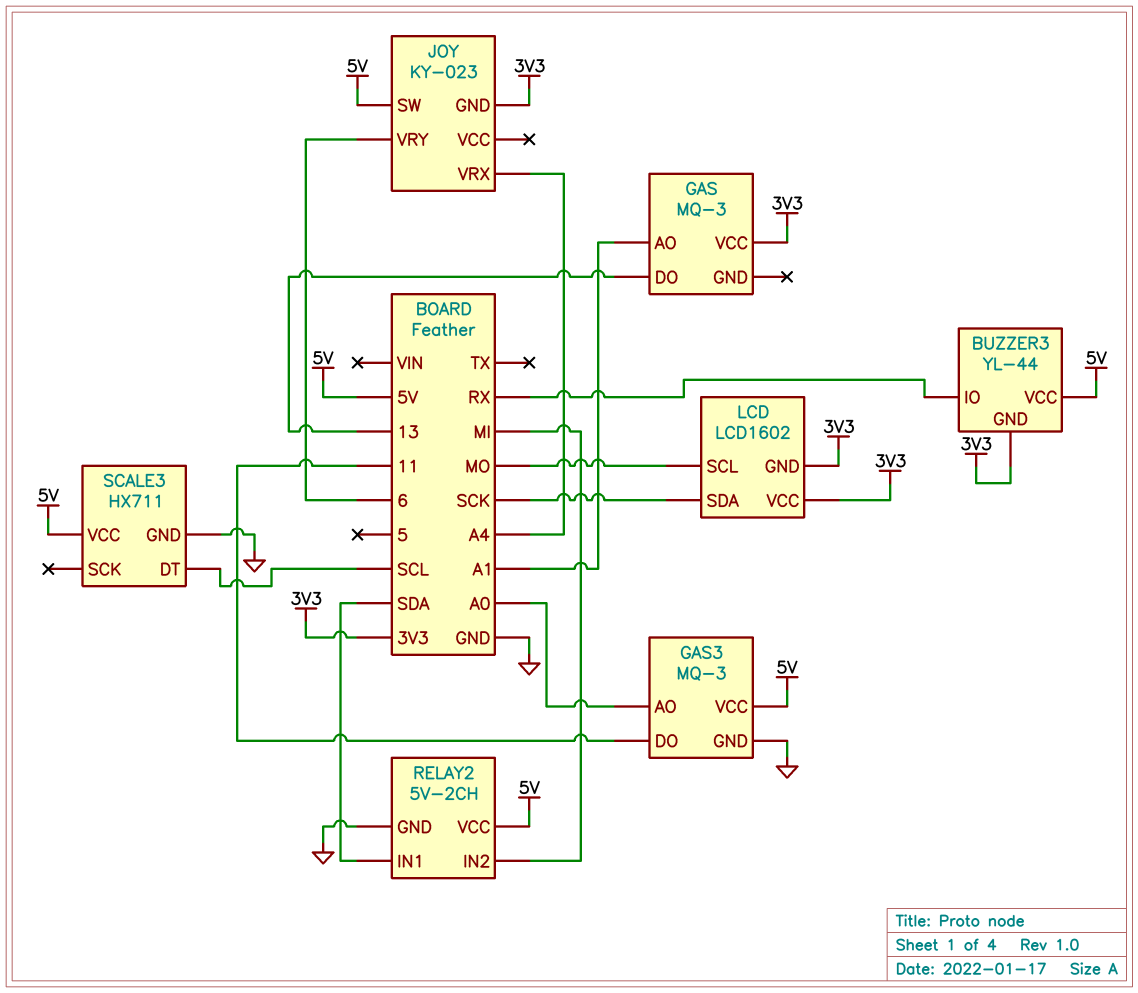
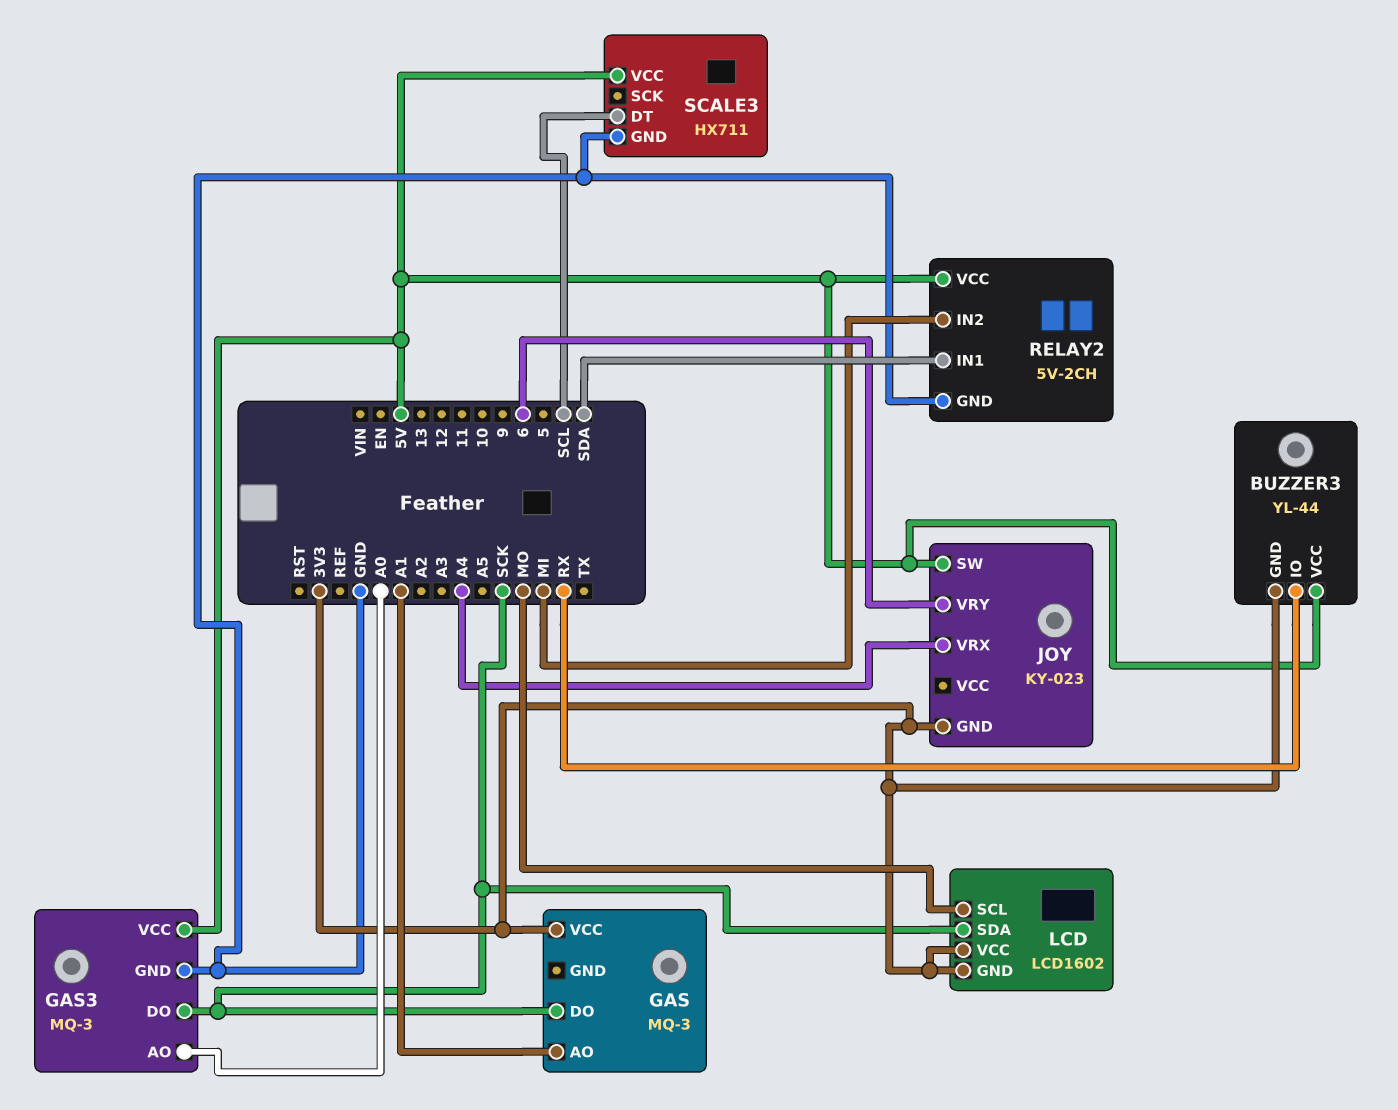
GAS pin DO: 13 -> SCK
GAS3 pin DO: 11 -> SCK

